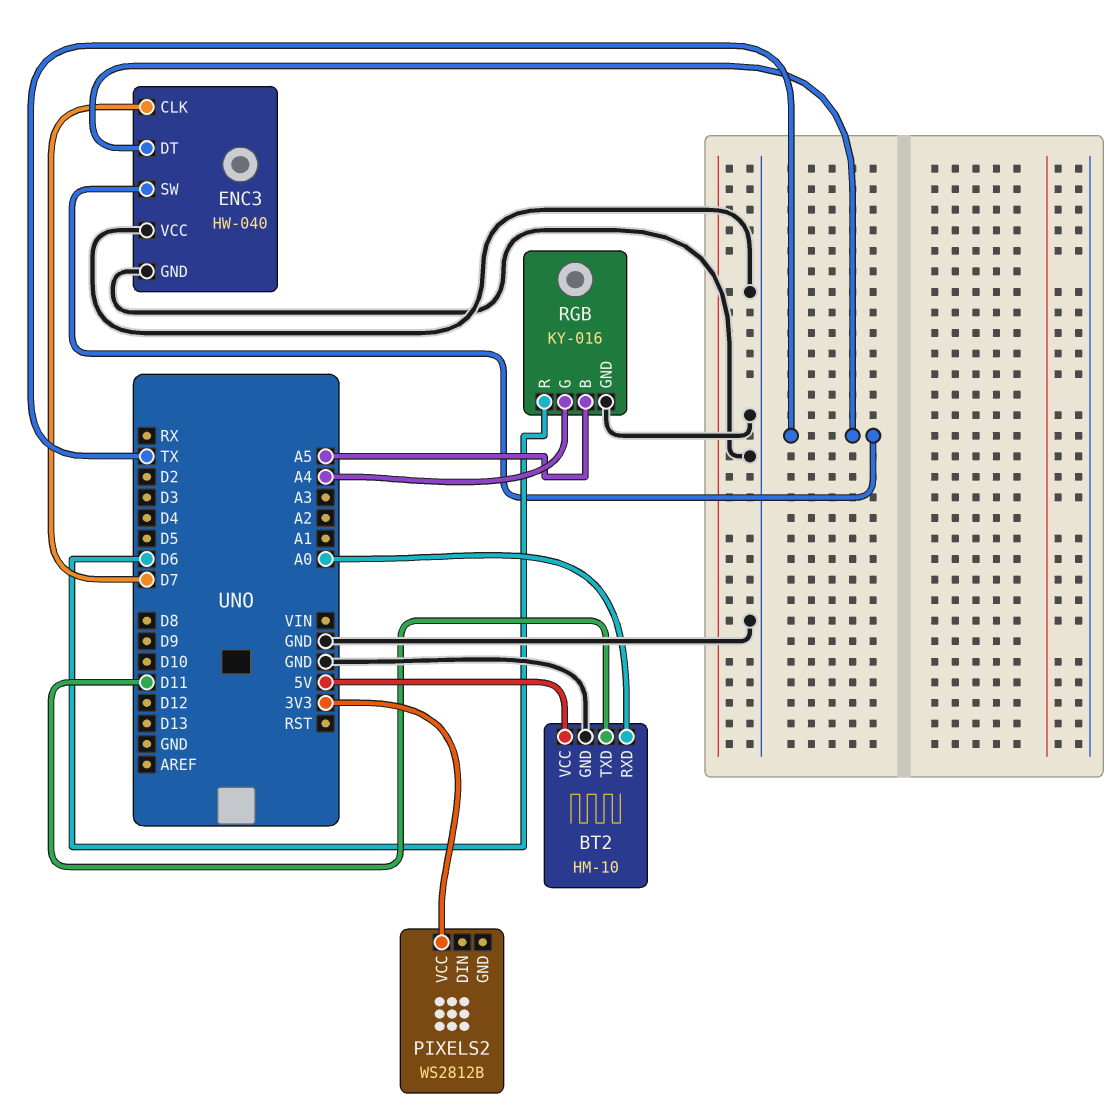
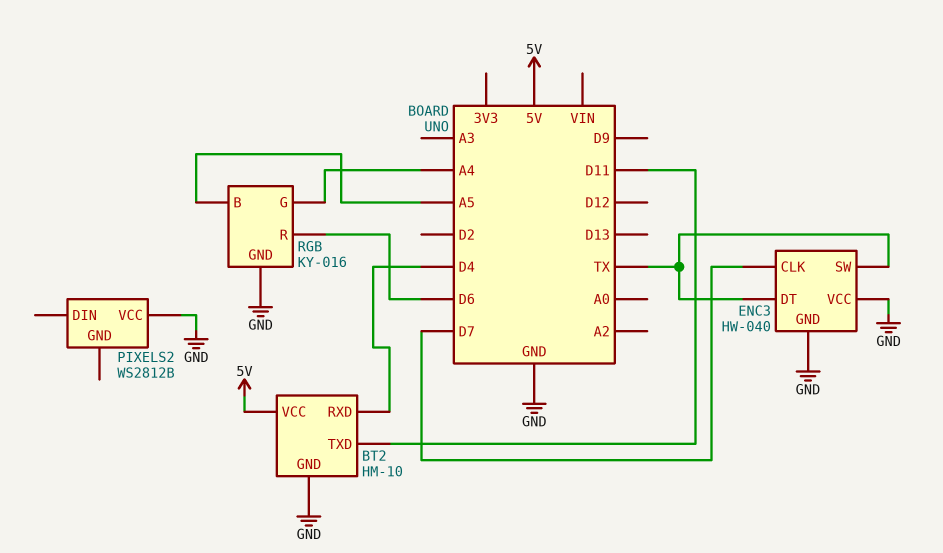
BT2 pin RXD: A0 -> D4
PIXELS2 pin VCC: 3V3 -> GND

